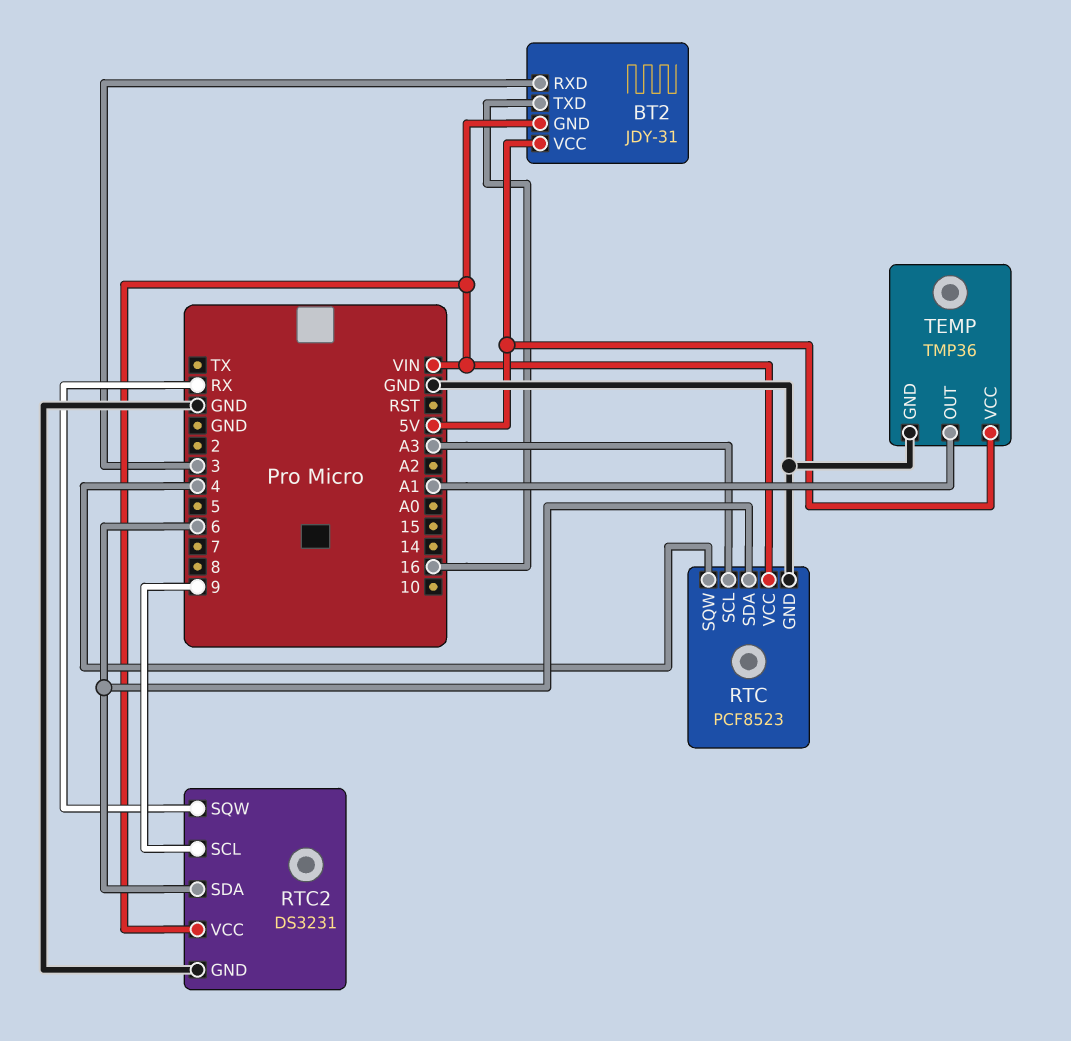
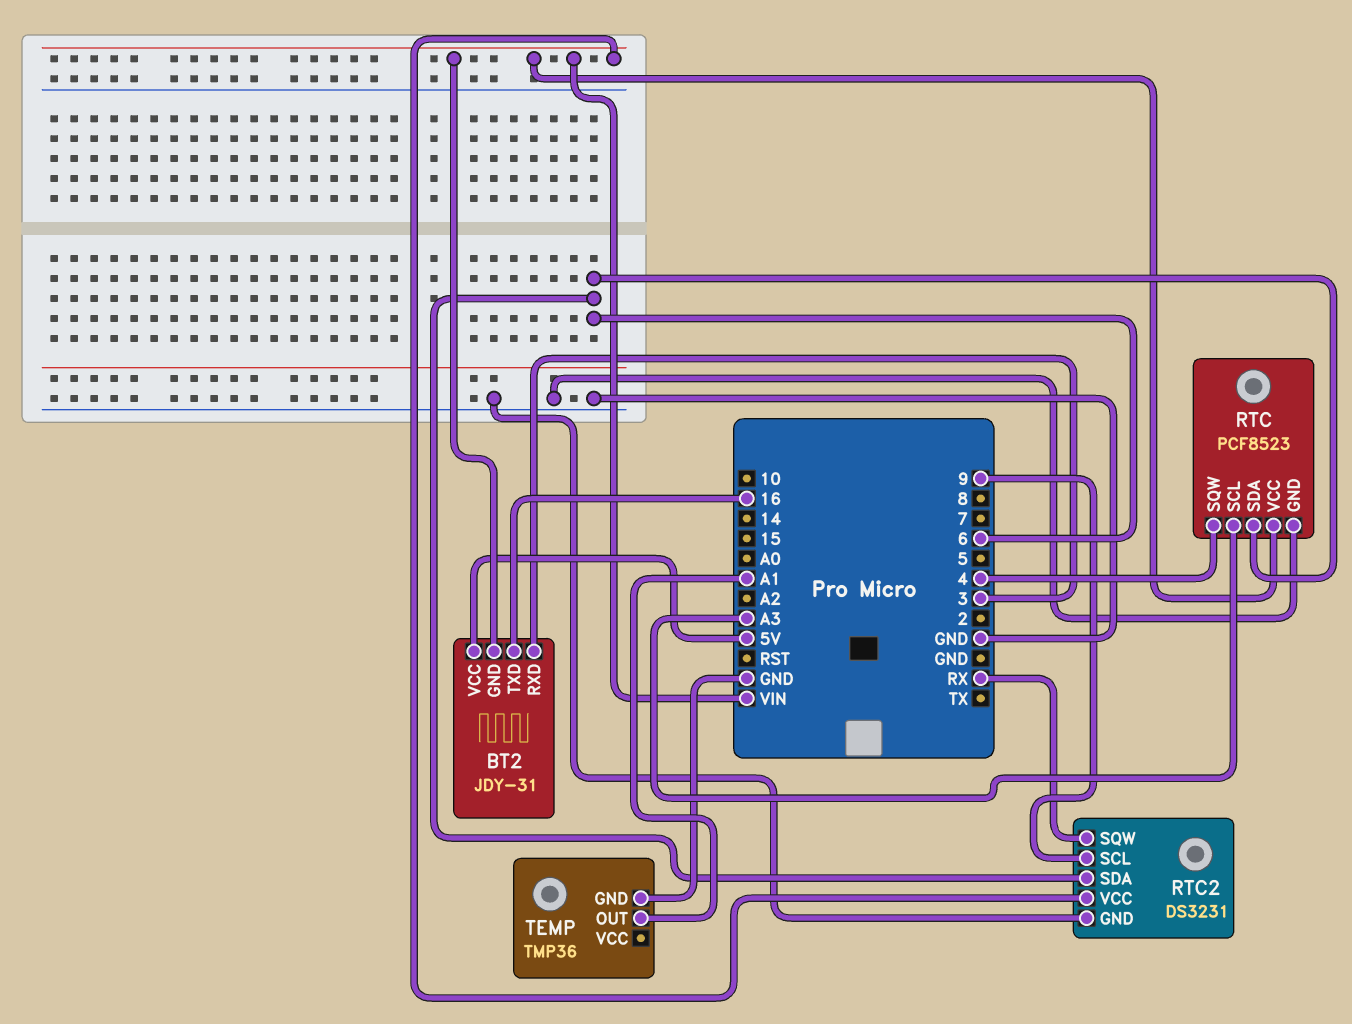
TEMP pin VCC: 5V -> none

